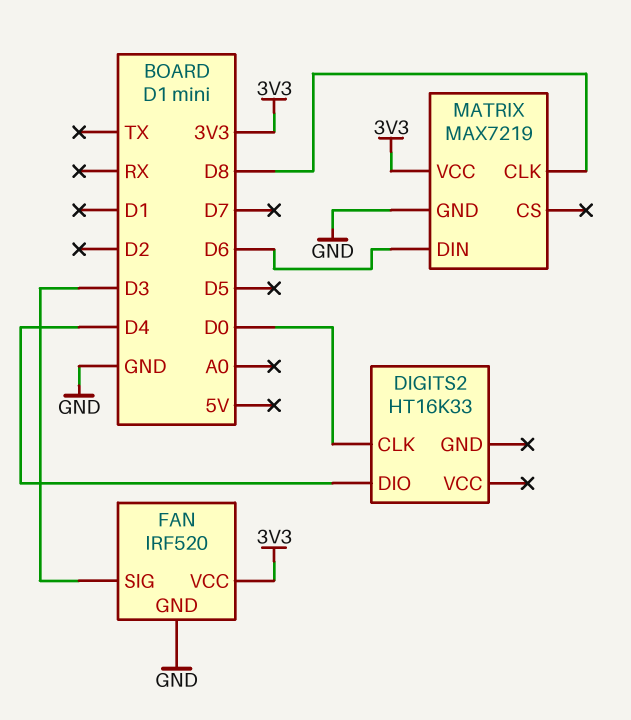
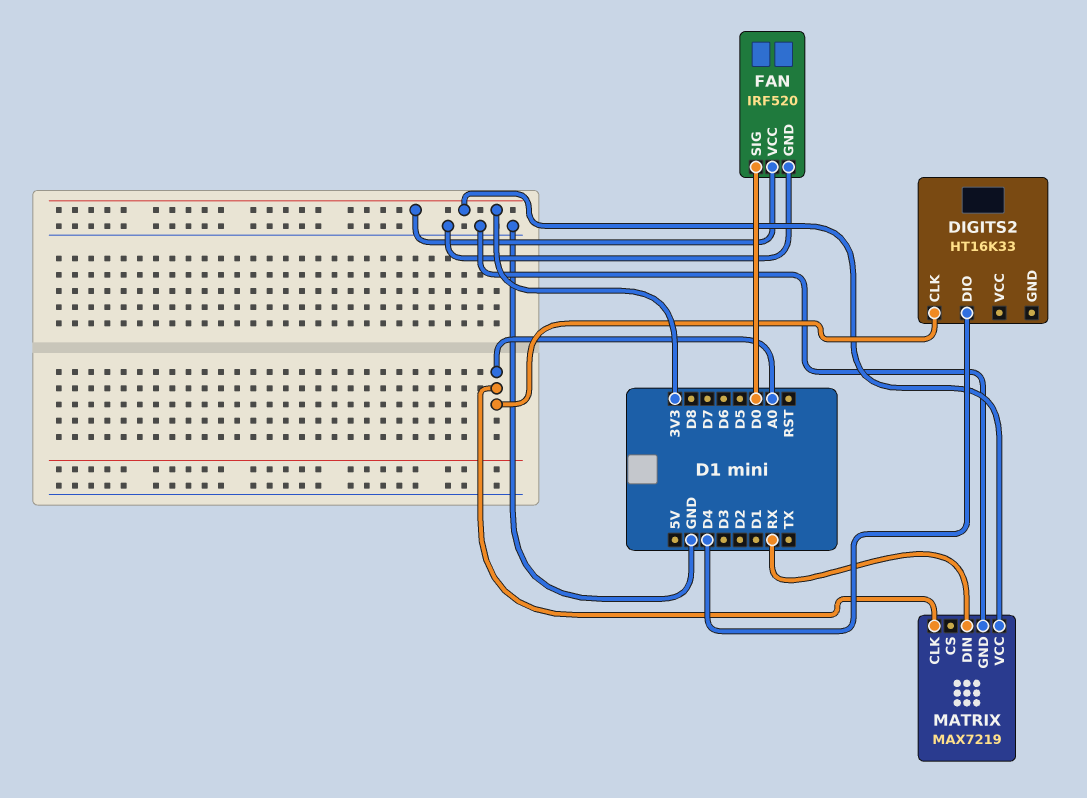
DIGITS2 pin CLK: D0 -> A0
FAN pin SIG: D3 -> D0
MATRIX pin CLK: D8 -> A0
MATRIX pin DIN: D6 -> RX

